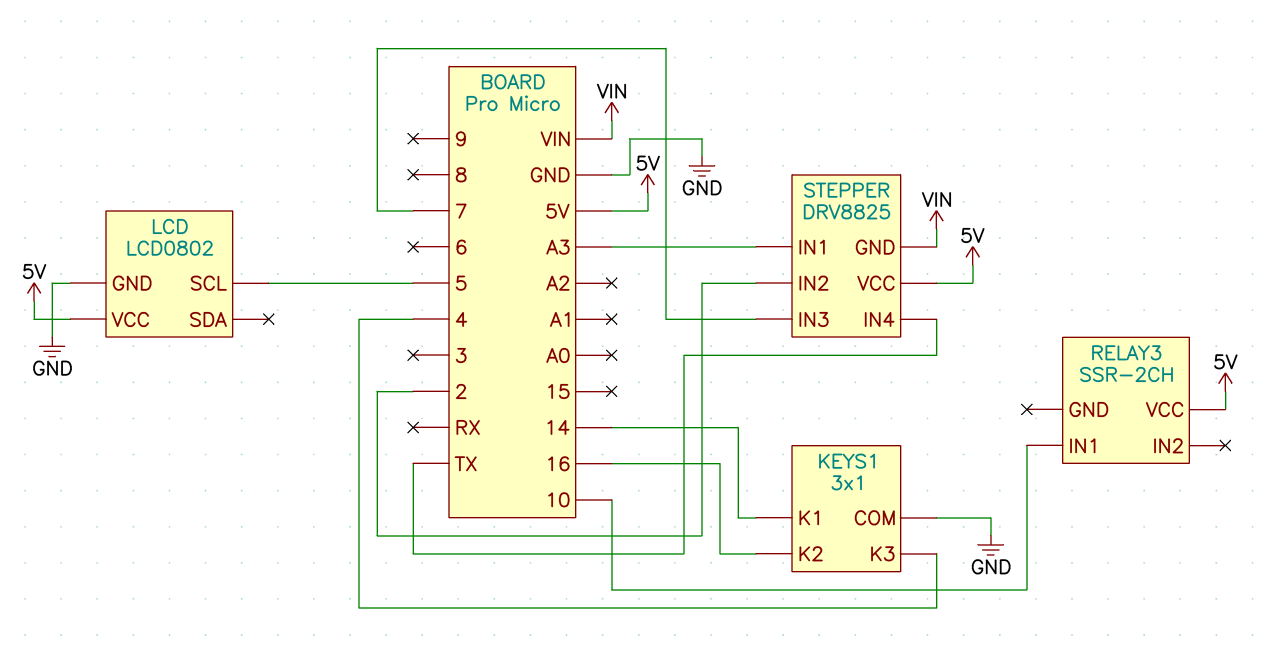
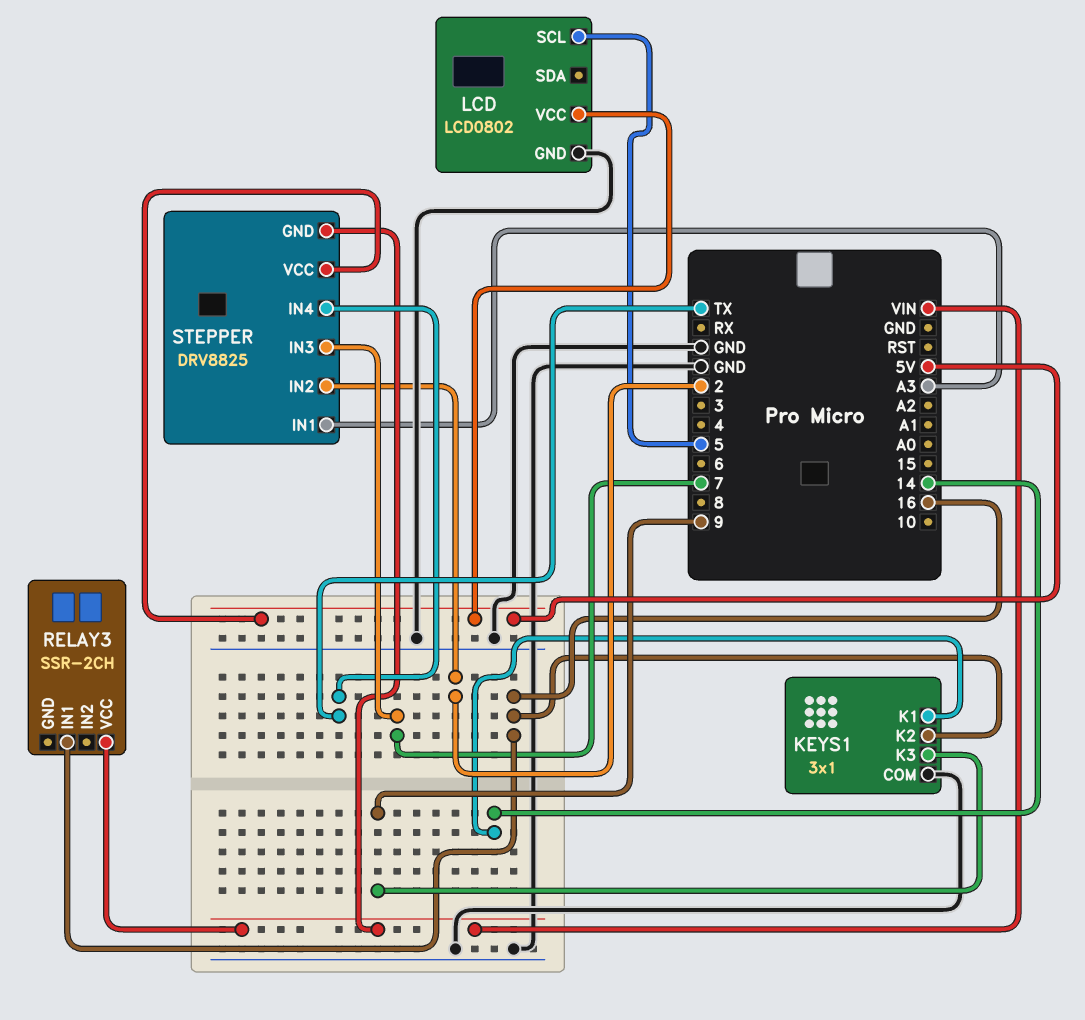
KEYS1 pin K3: 4 -> 9
RELAY3 pin IN1: 10 -> 16
RELAY3 pin VCC: 5V -> VIN

